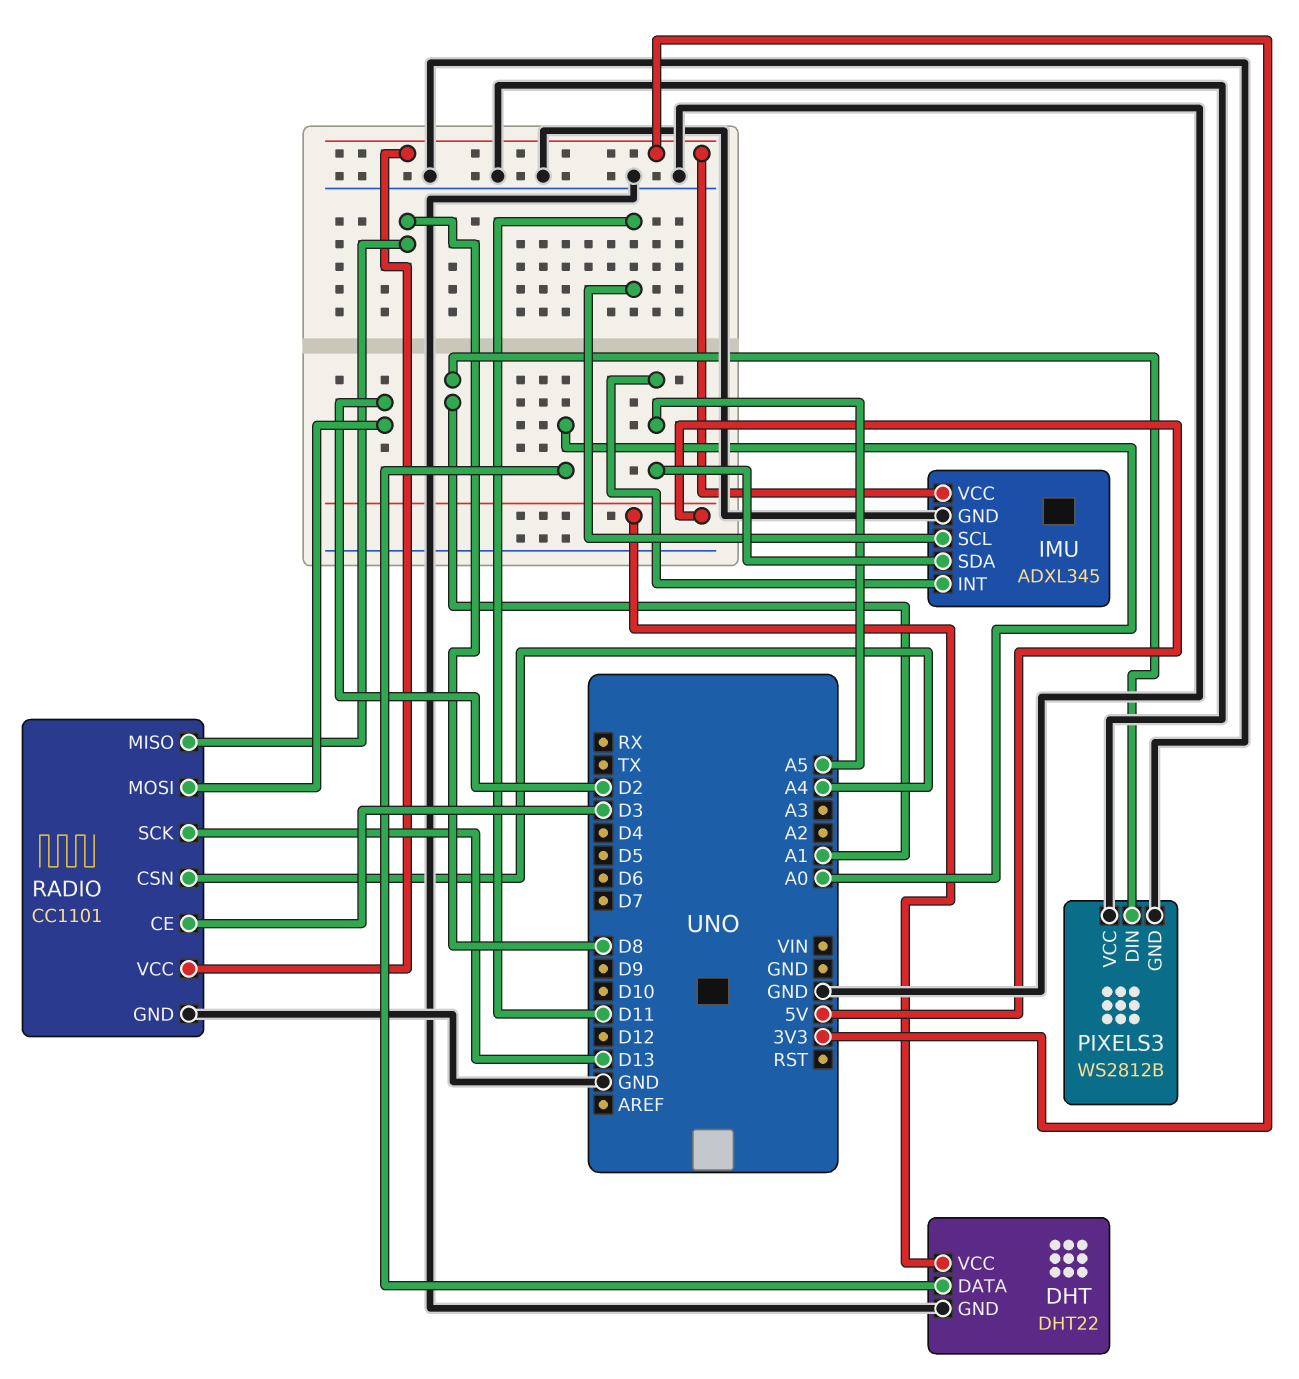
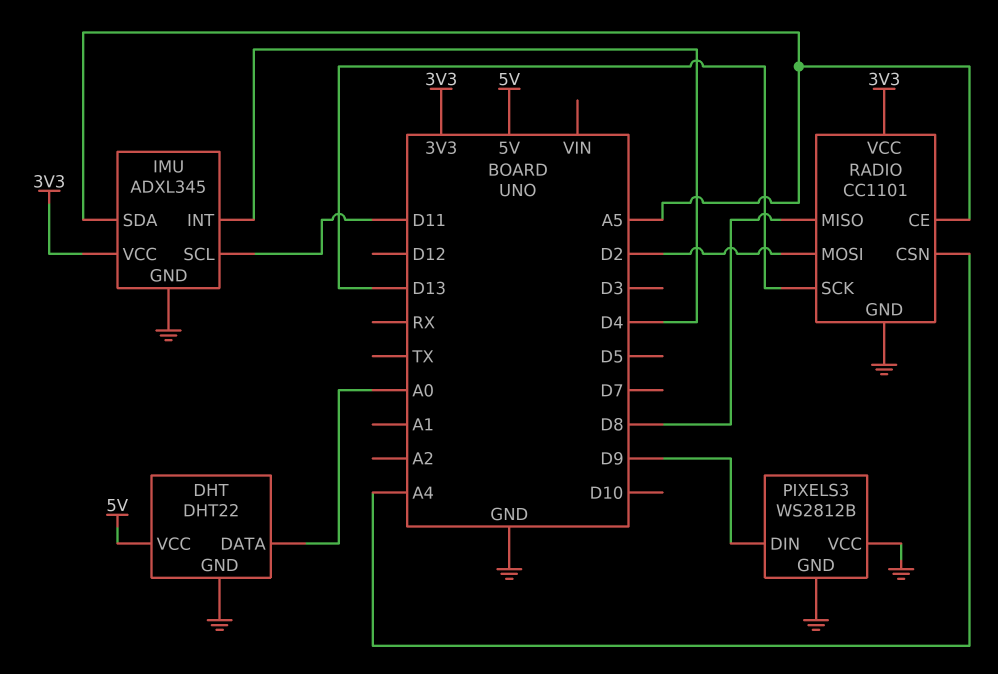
IMU pin INT: A5 -> D4
PIXELS3 pin DIN: A1 -> D9
RADIO pin CE: D3 -> A5

